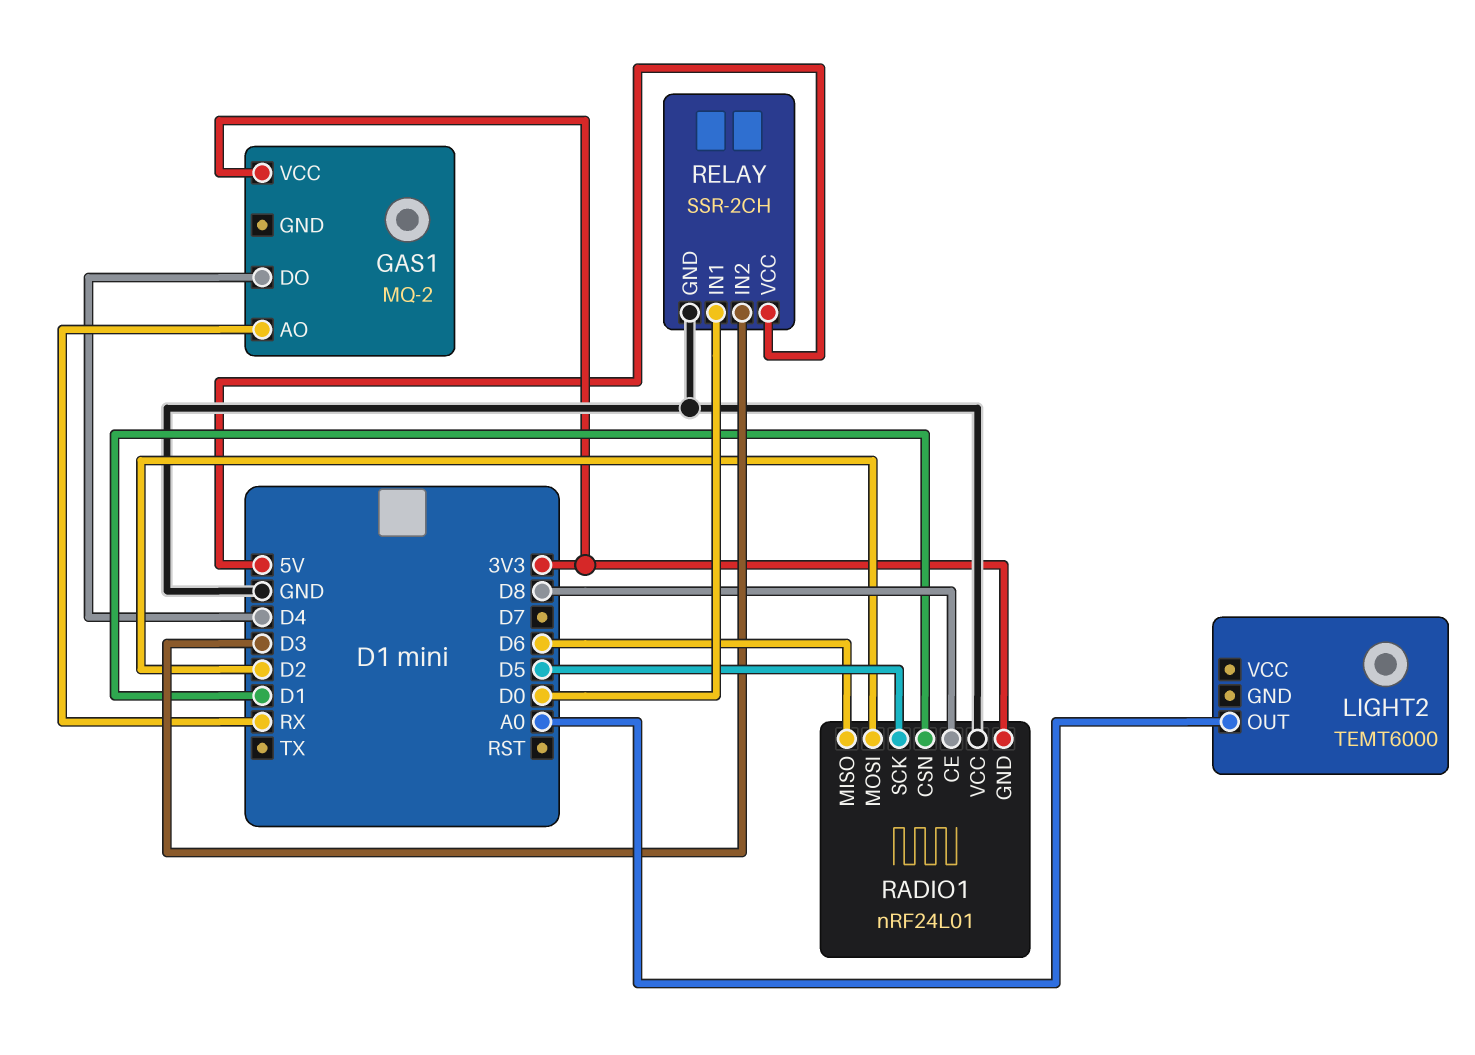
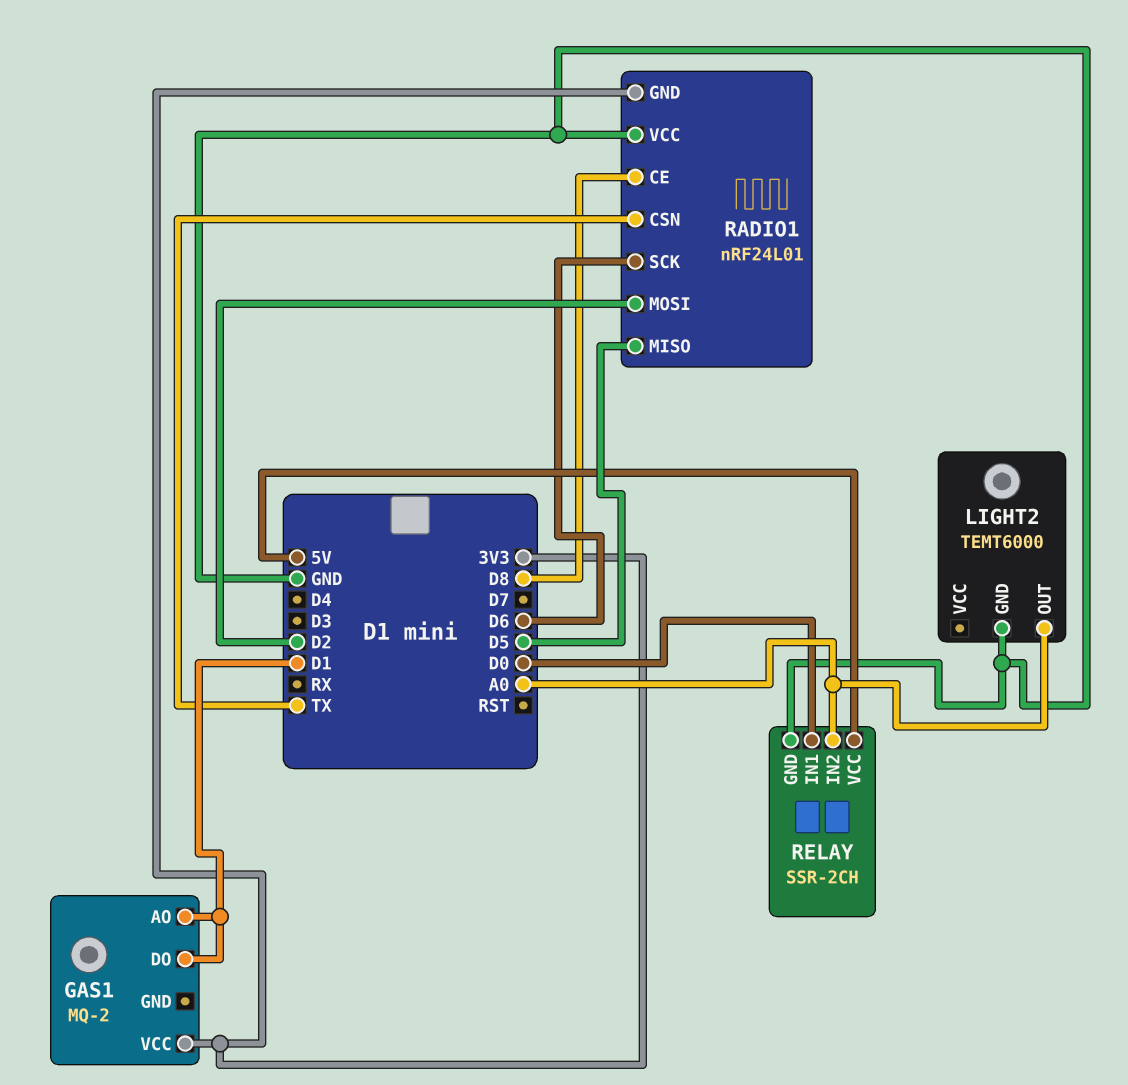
GAS1 pin AO: RX -> D1
GAS1 pin DO: D4 -> D1
LIGHT2 pin GND: none -> GND
RADIO1 pin CSN: D1 -> TX
RADIO1 pin MISO: D6 -> D5
RADIO1 pin SCK: D5 -> D6
RELAY pin IN2: D3 -> A0

